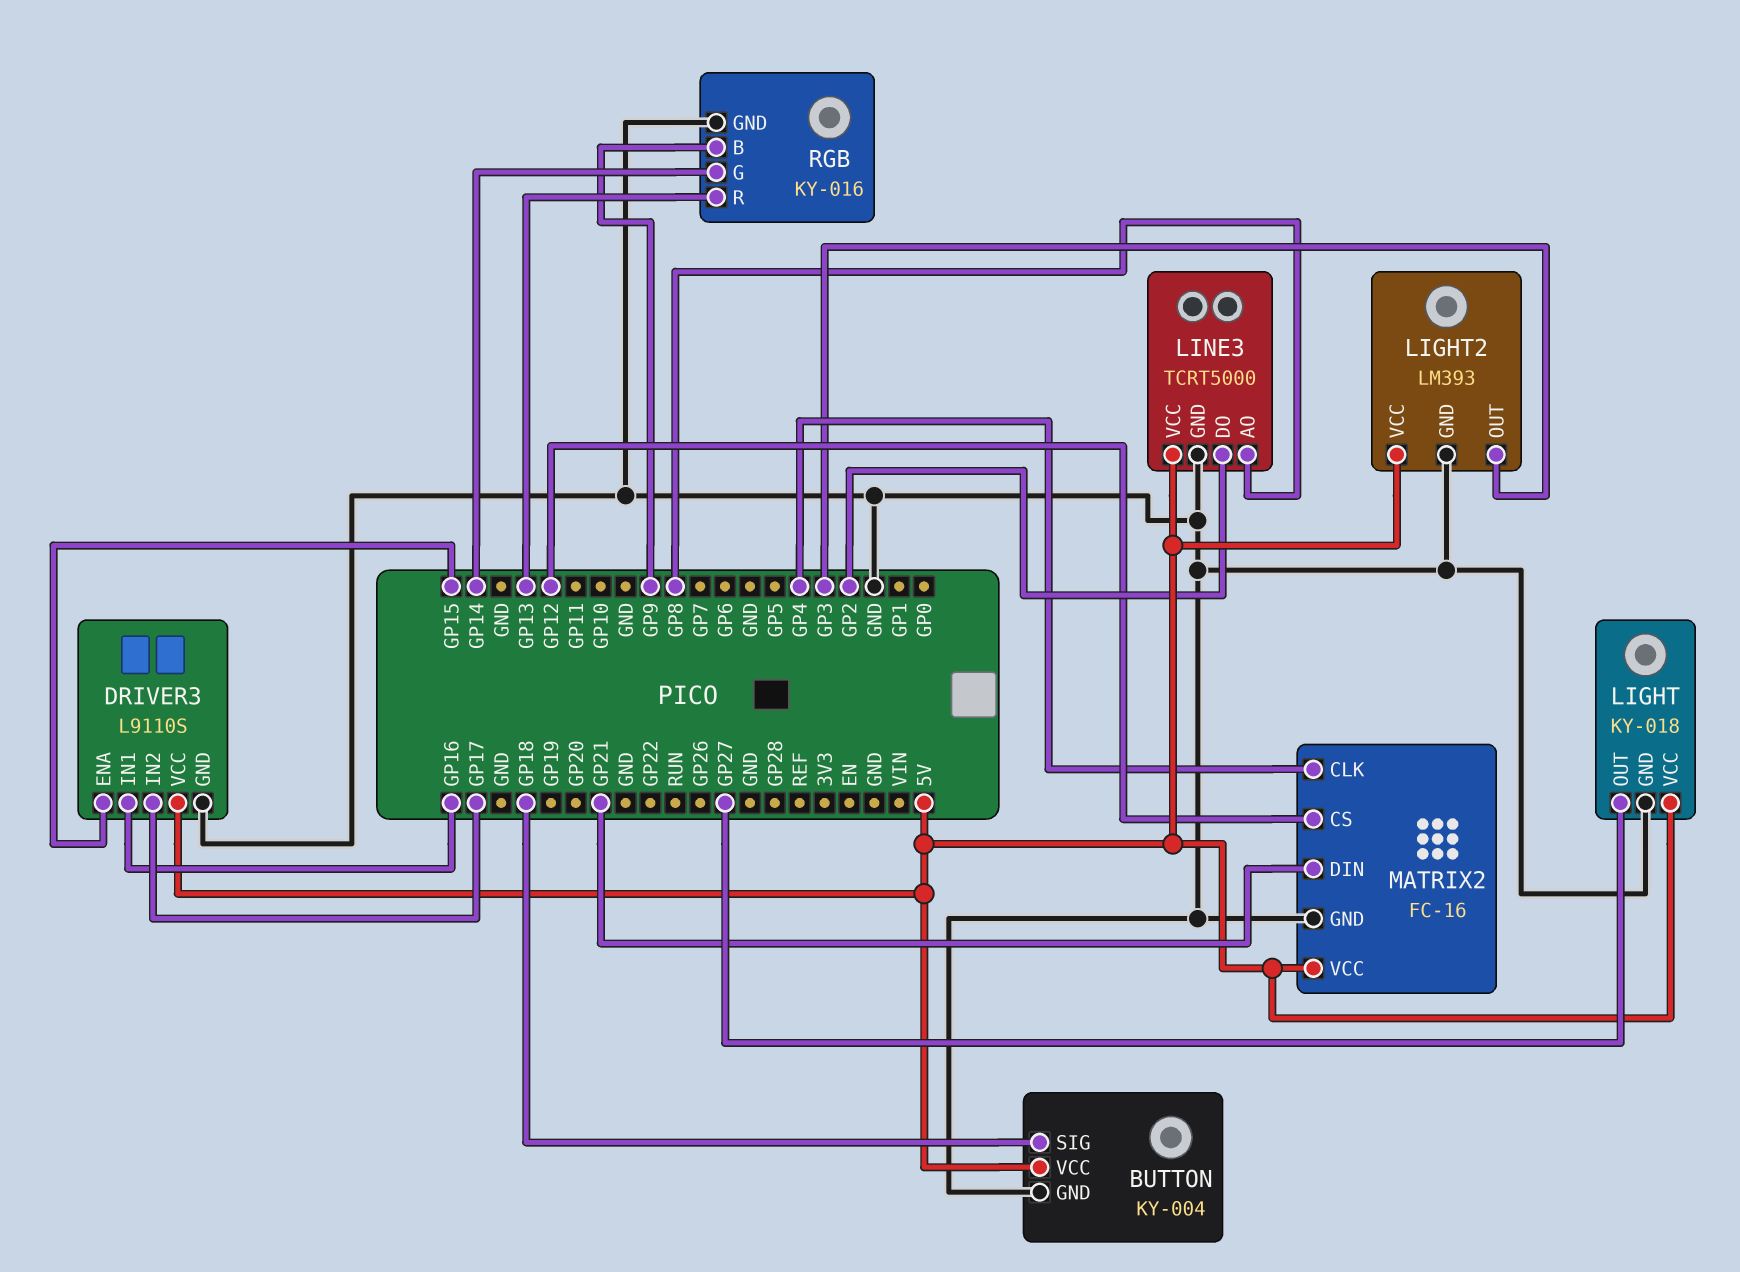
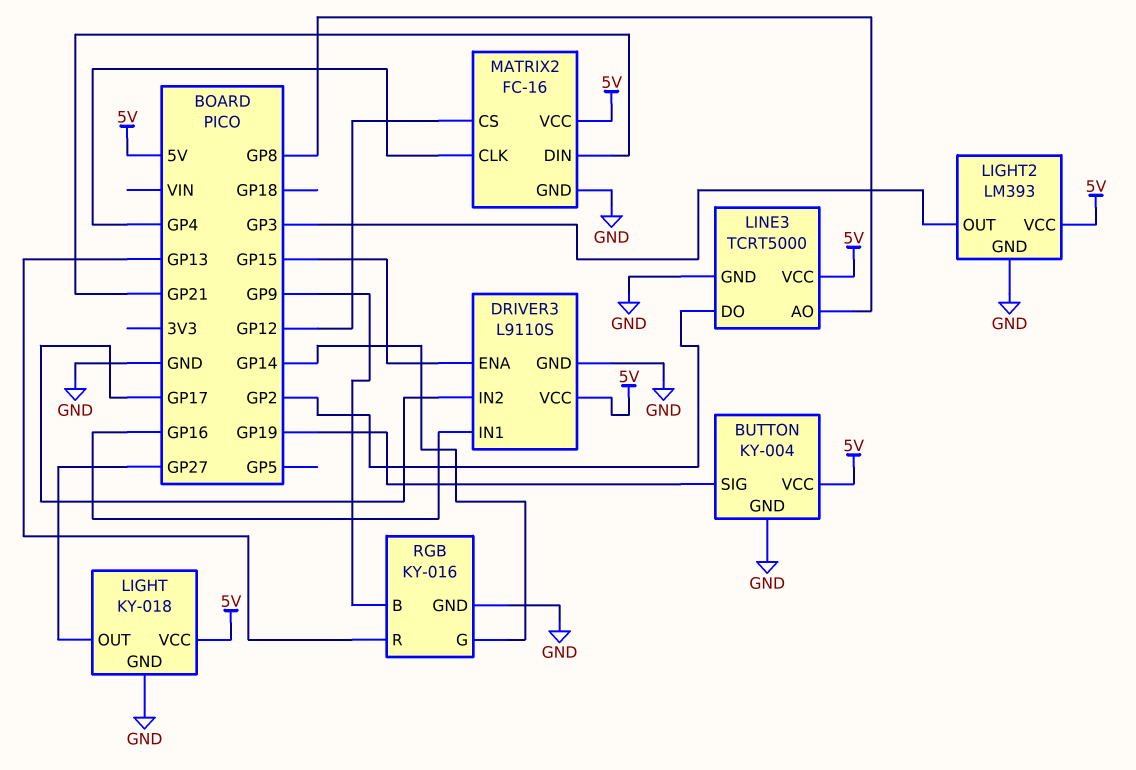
BUTTON pin SIG: GP18 -> GP19

